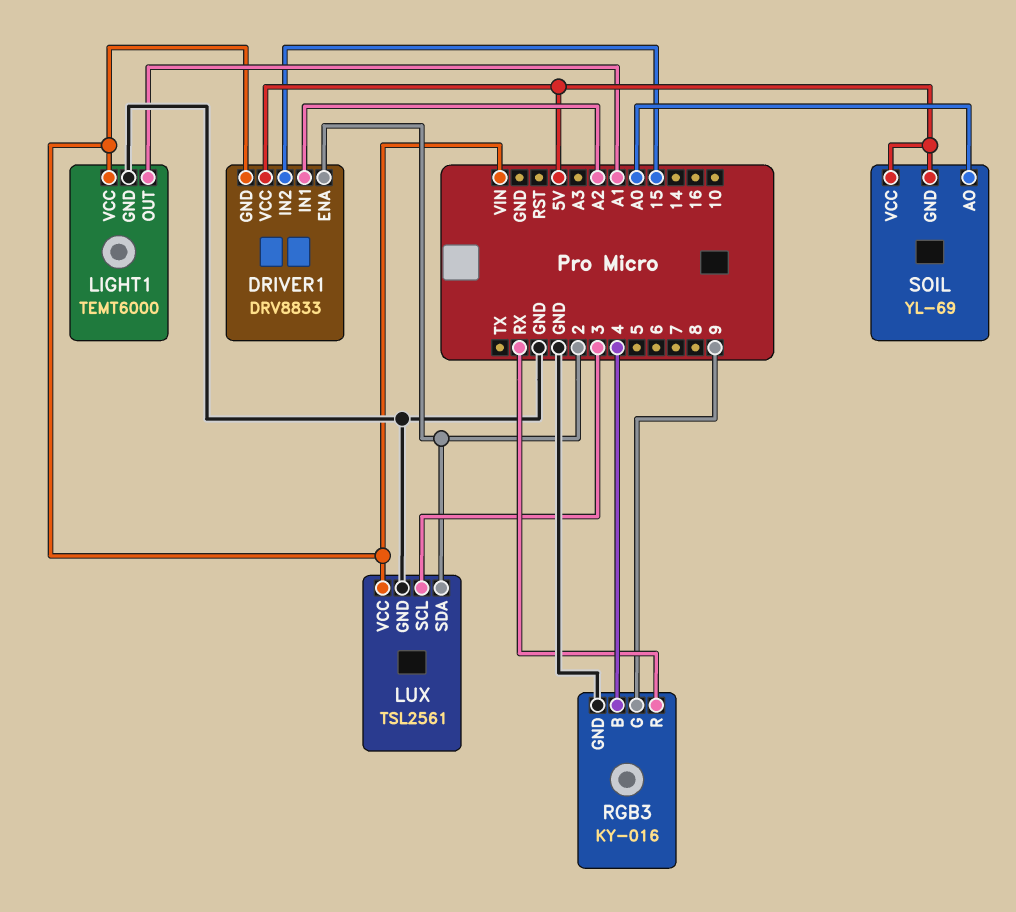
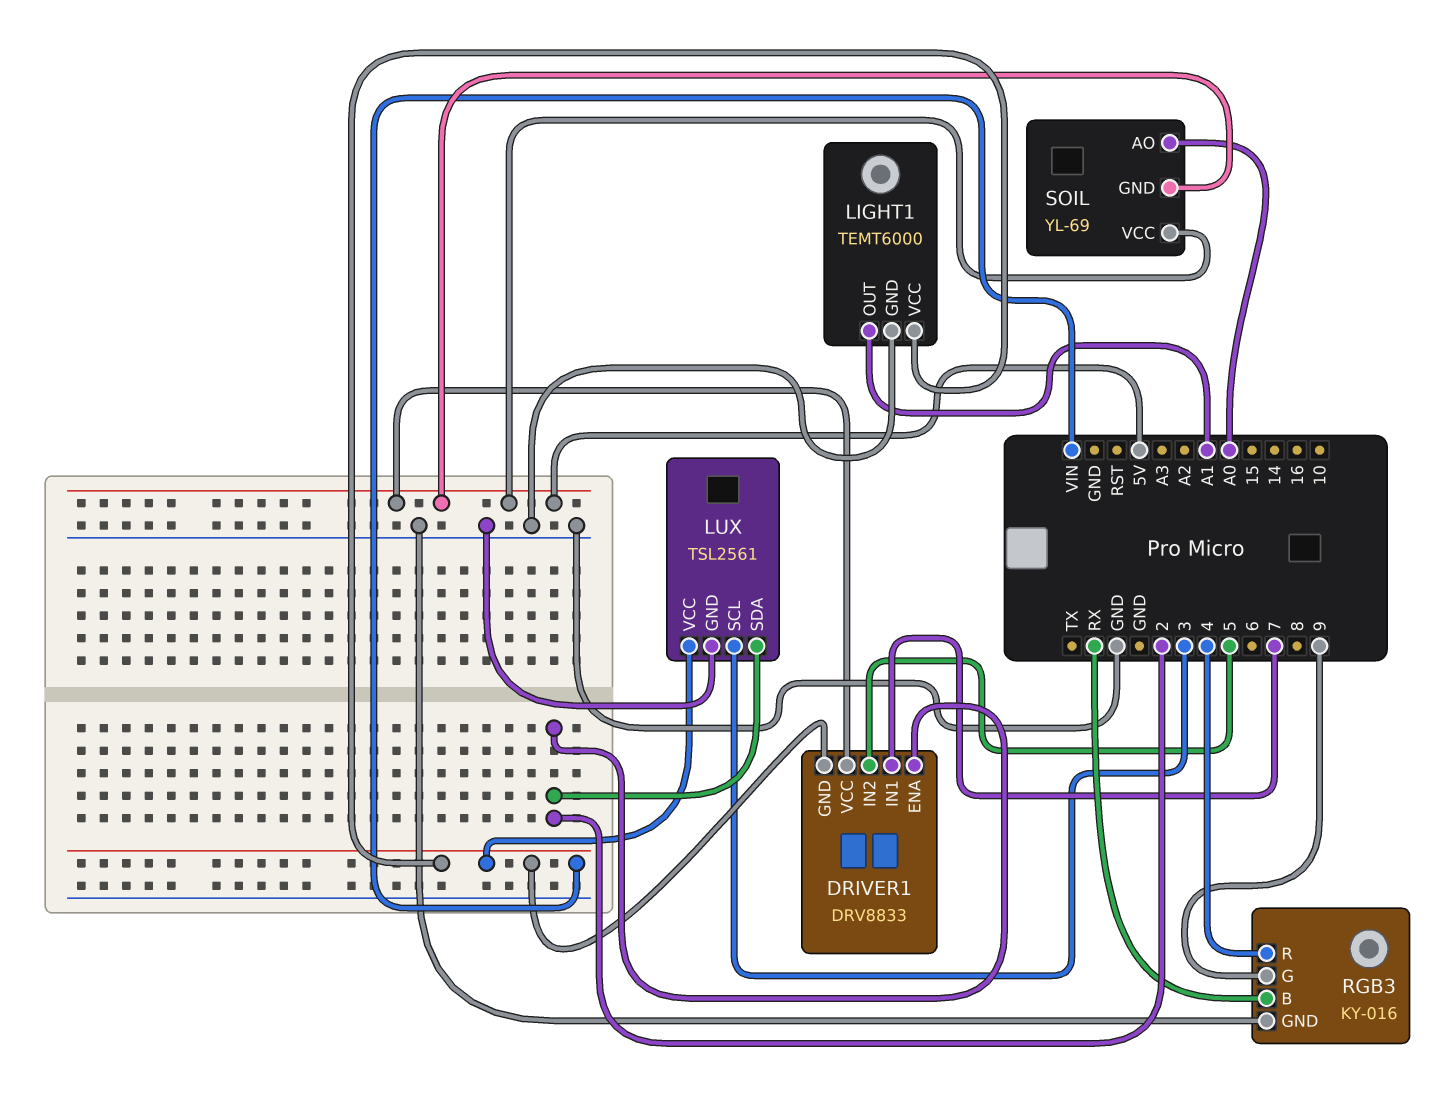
DRIVER1 pin IN1: A2 -> 7
DRIVER1 pin IN2: 15 -> 5
RGB3 pin B: 4 -> RX
RGB3 pin R: RX -> 4

